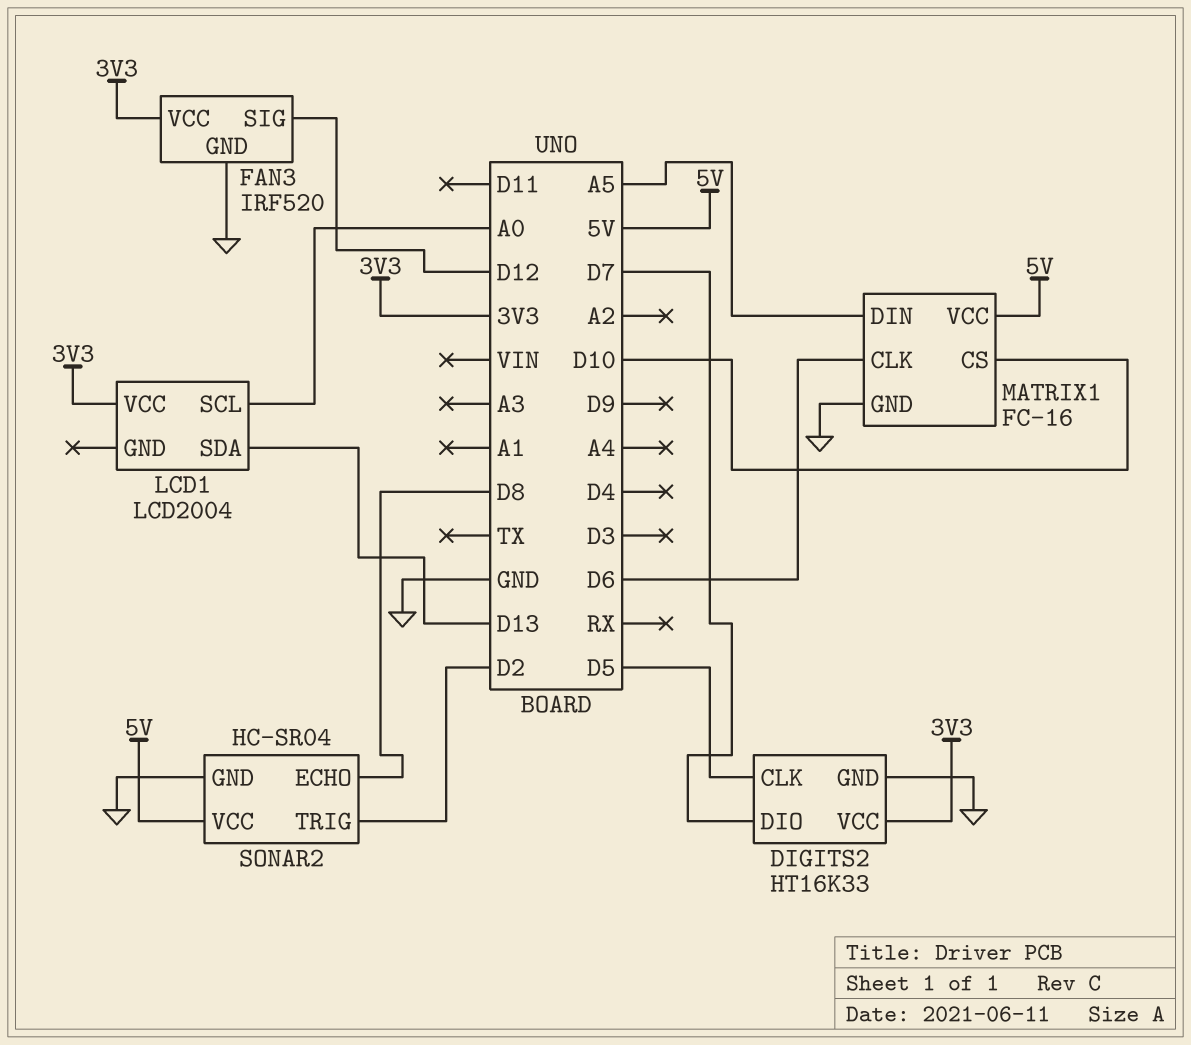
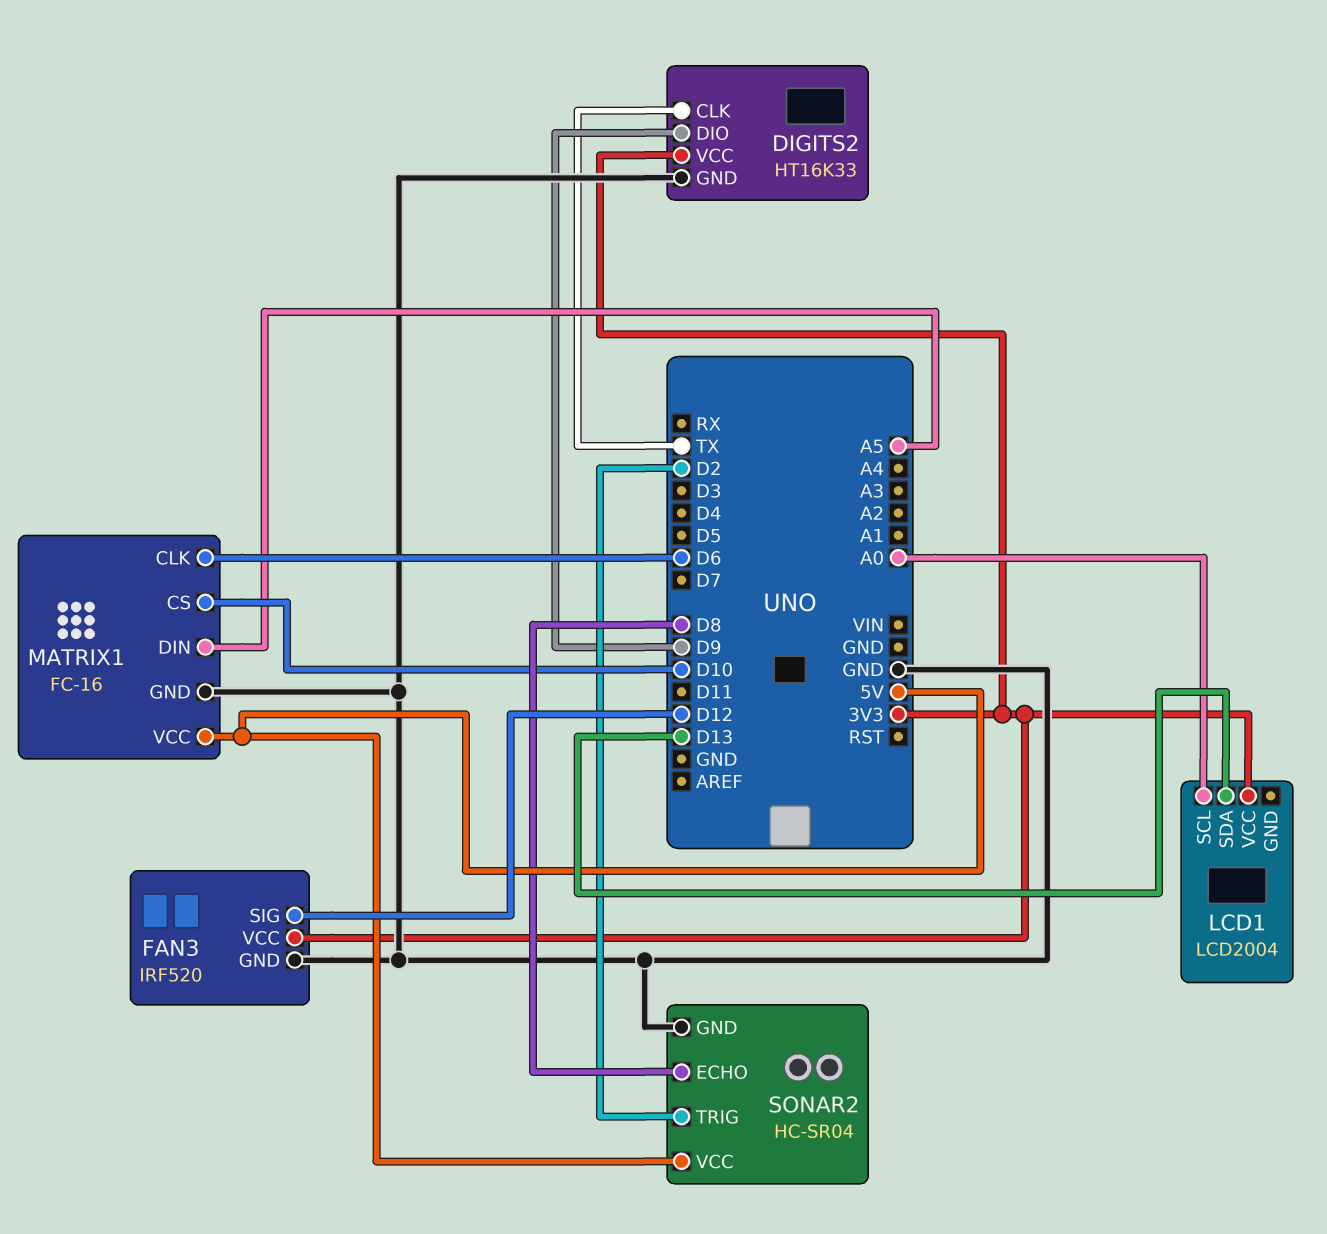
DIGITS2 pin CLK: D5 -> TX
DIGITS2 pin DIO: D7 -> D9

